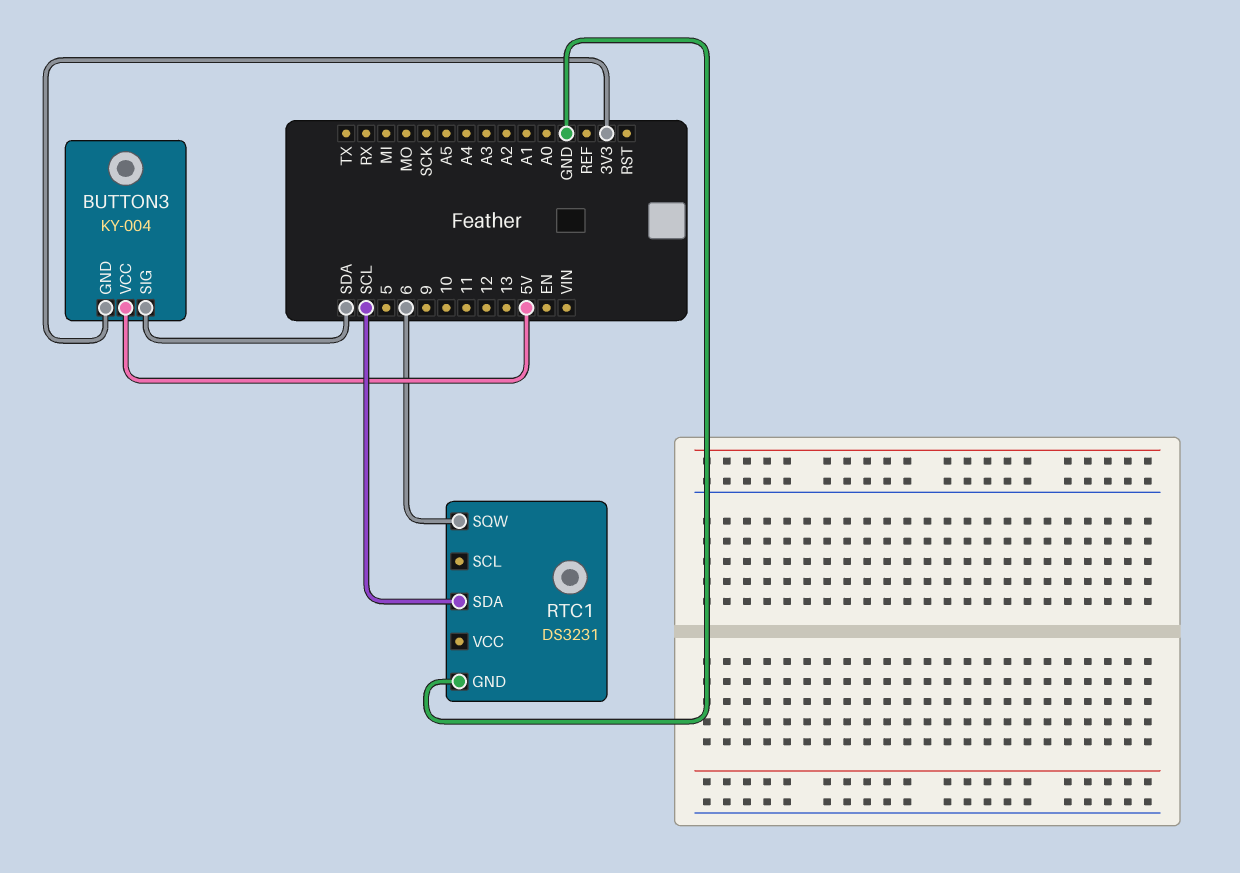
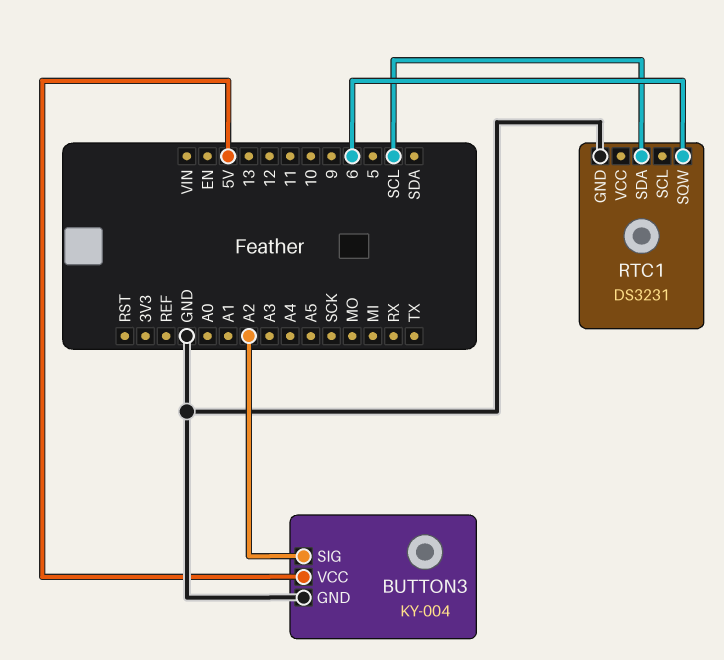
BUTTON3 pin GND: 3V3 -> GND
BUTTON3 pin SIG: SDA -> A2

